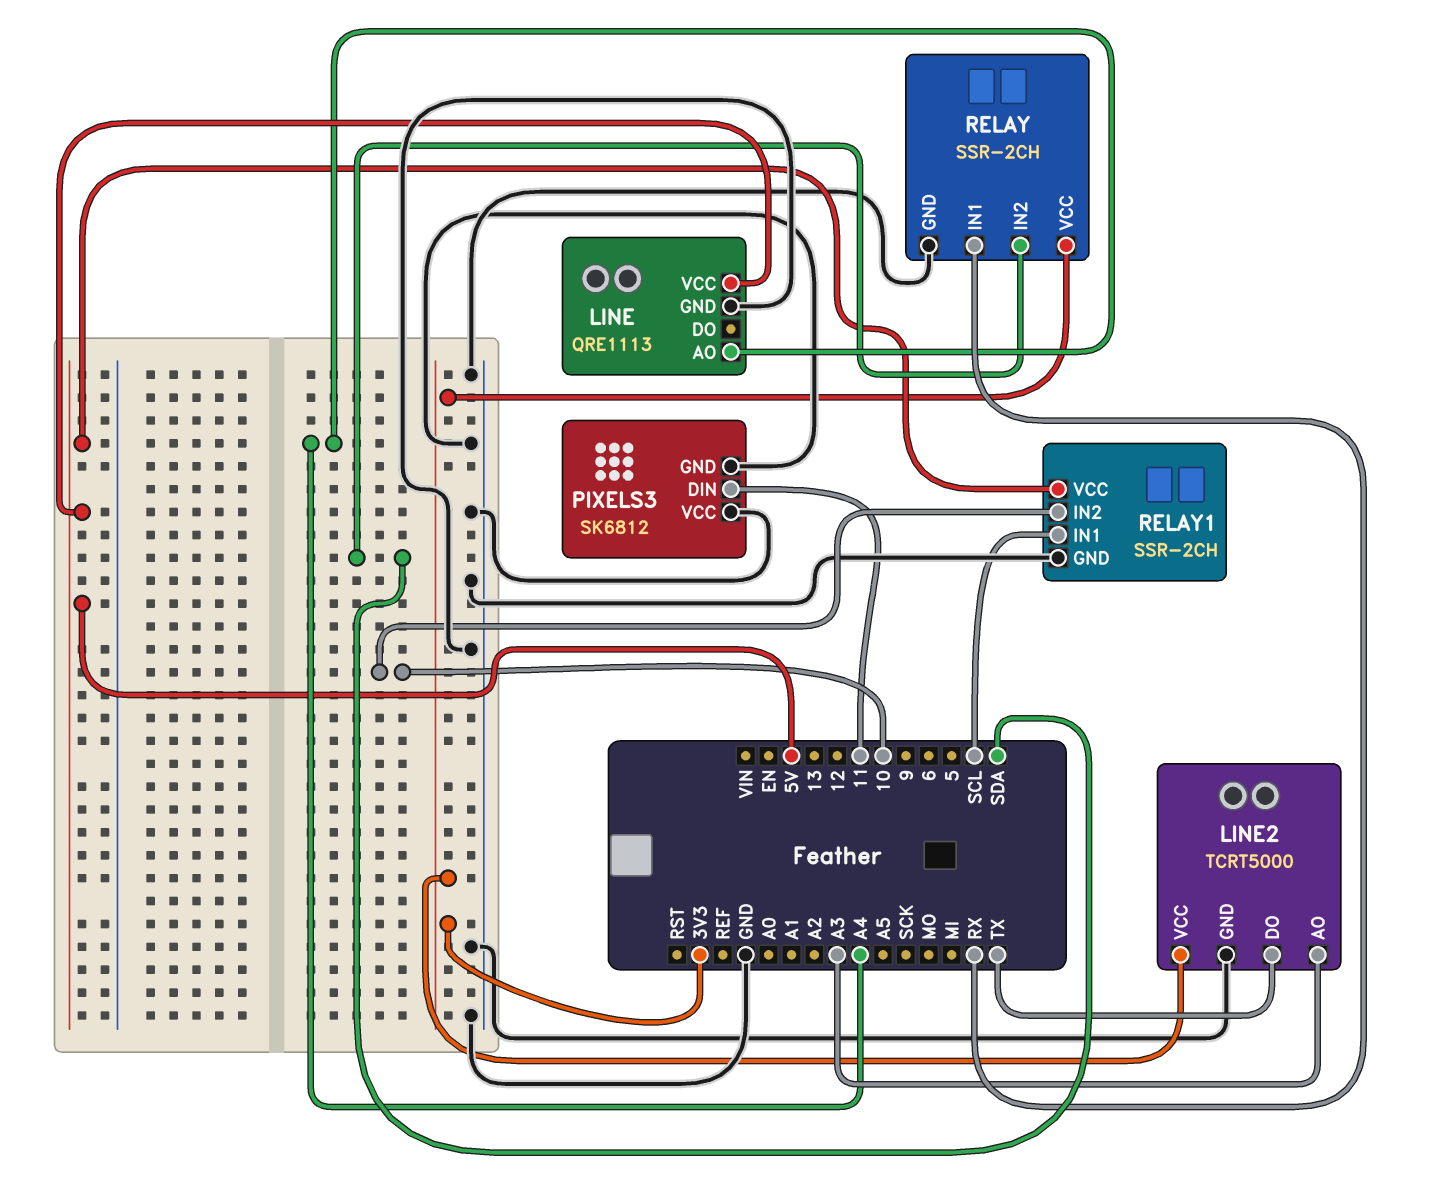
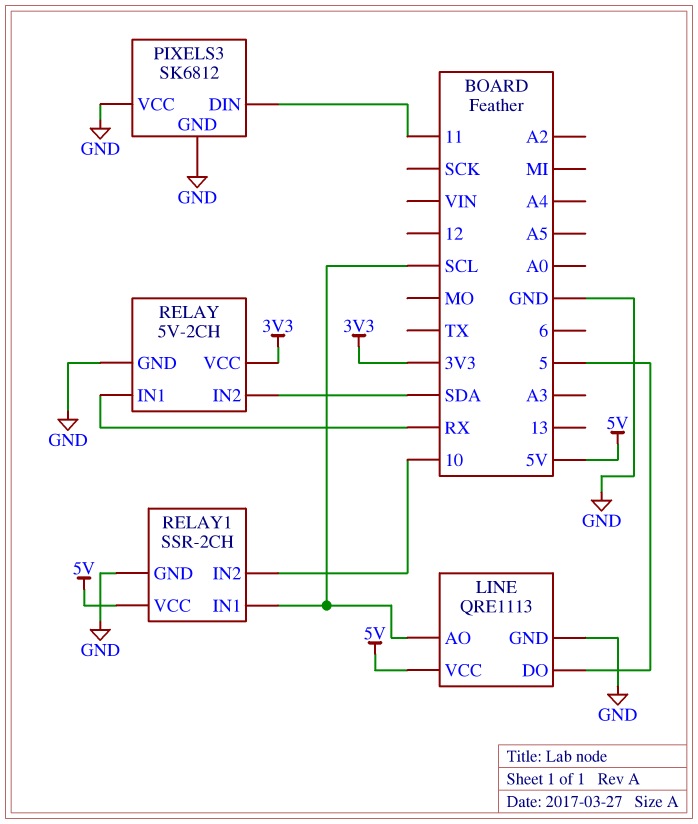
LINE pin AO: A4 -> SCL
LINE pin DO: none -> 5
LINE2: TCRT5000 -> none
LINE2 pin AO: A3 -> none
LINE2 pin DO: TX -> none
LINE2 pin GND: GND -> none
LINE2 pin VCC: 3V3 -> none
RELAY: SSR-2CH -> 5V-2CH

